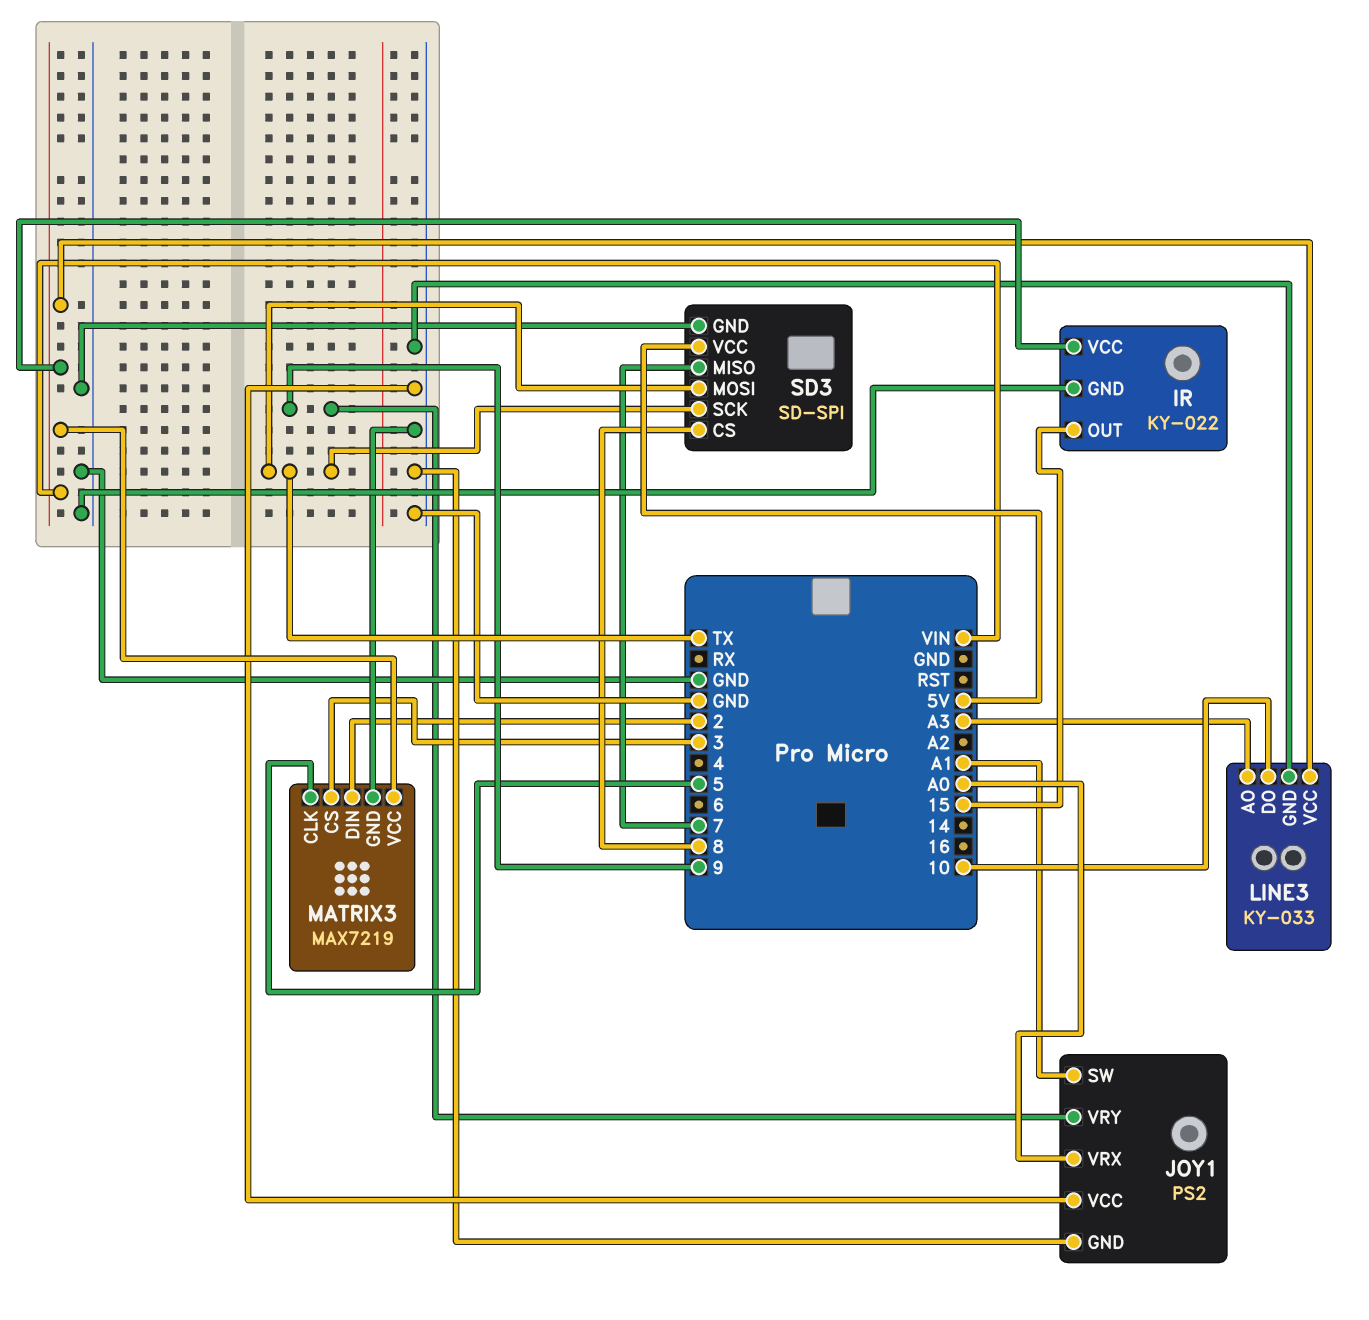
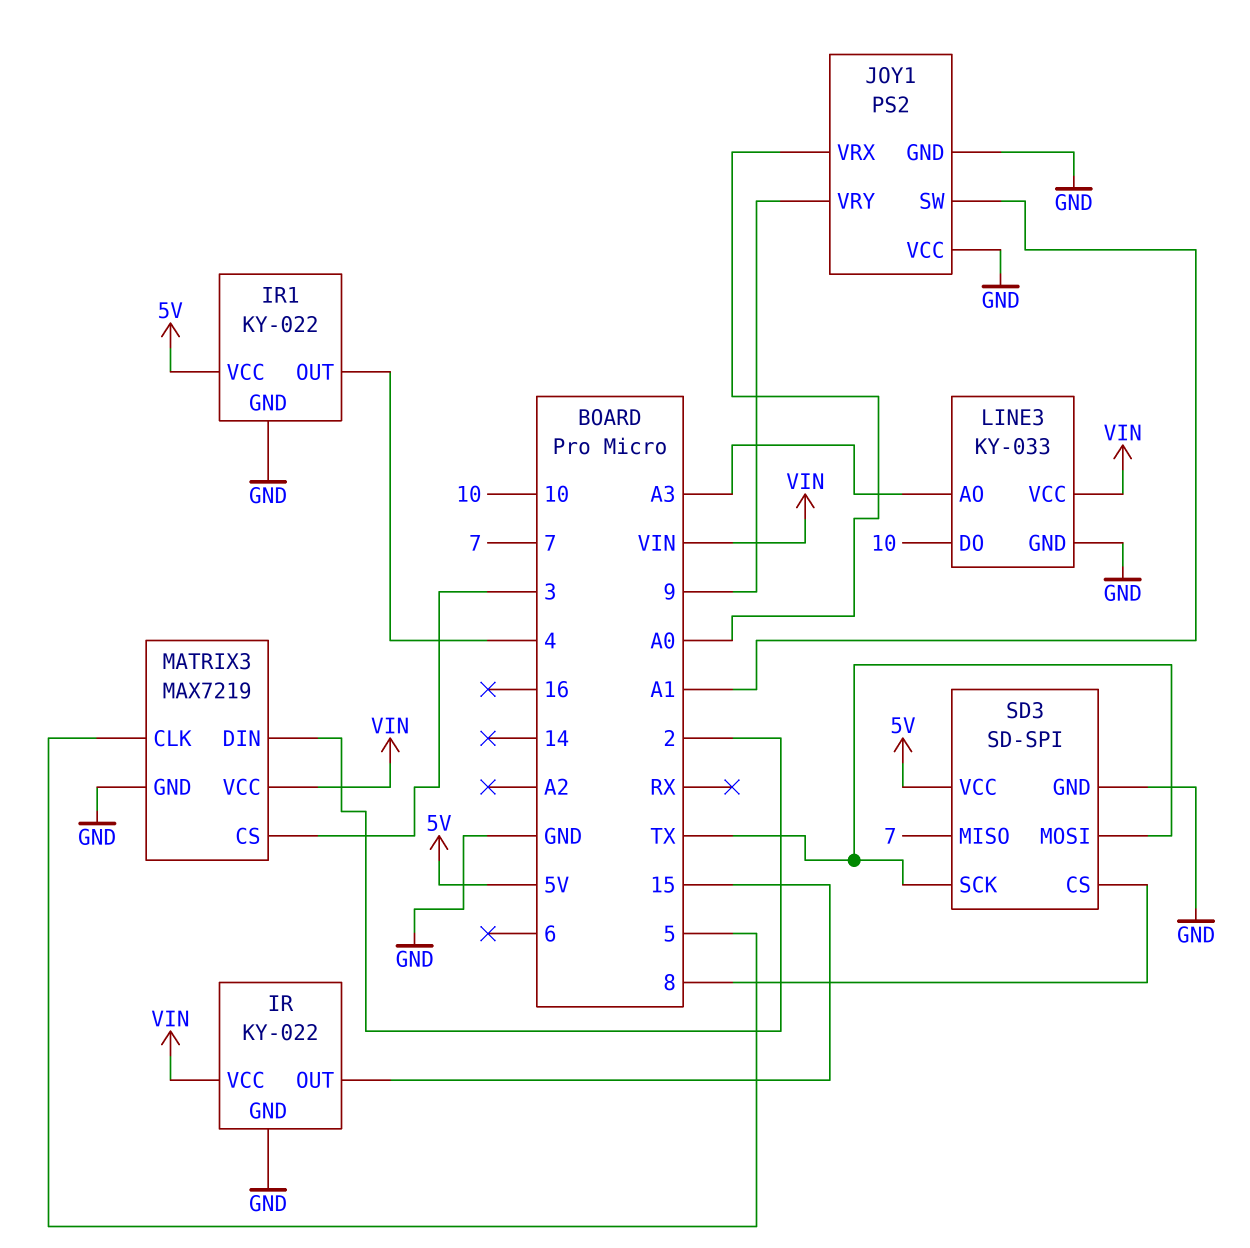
IR1: none -> KY-022
IR1 pin GND: none -> GND
IR1 pin OUT: none -> 4
IR1 pin VCC: none -> 5V

